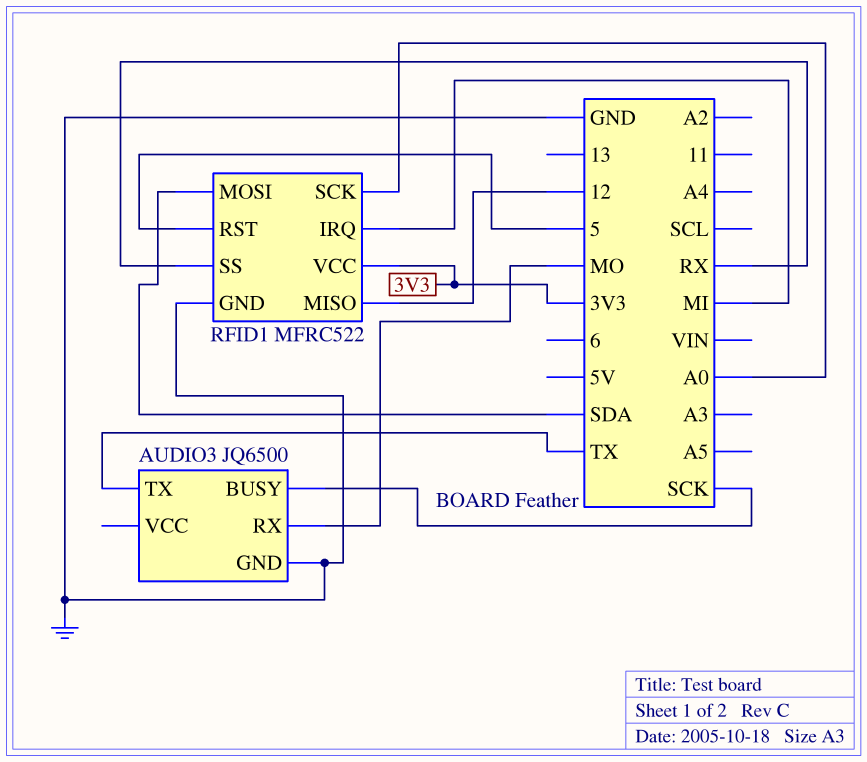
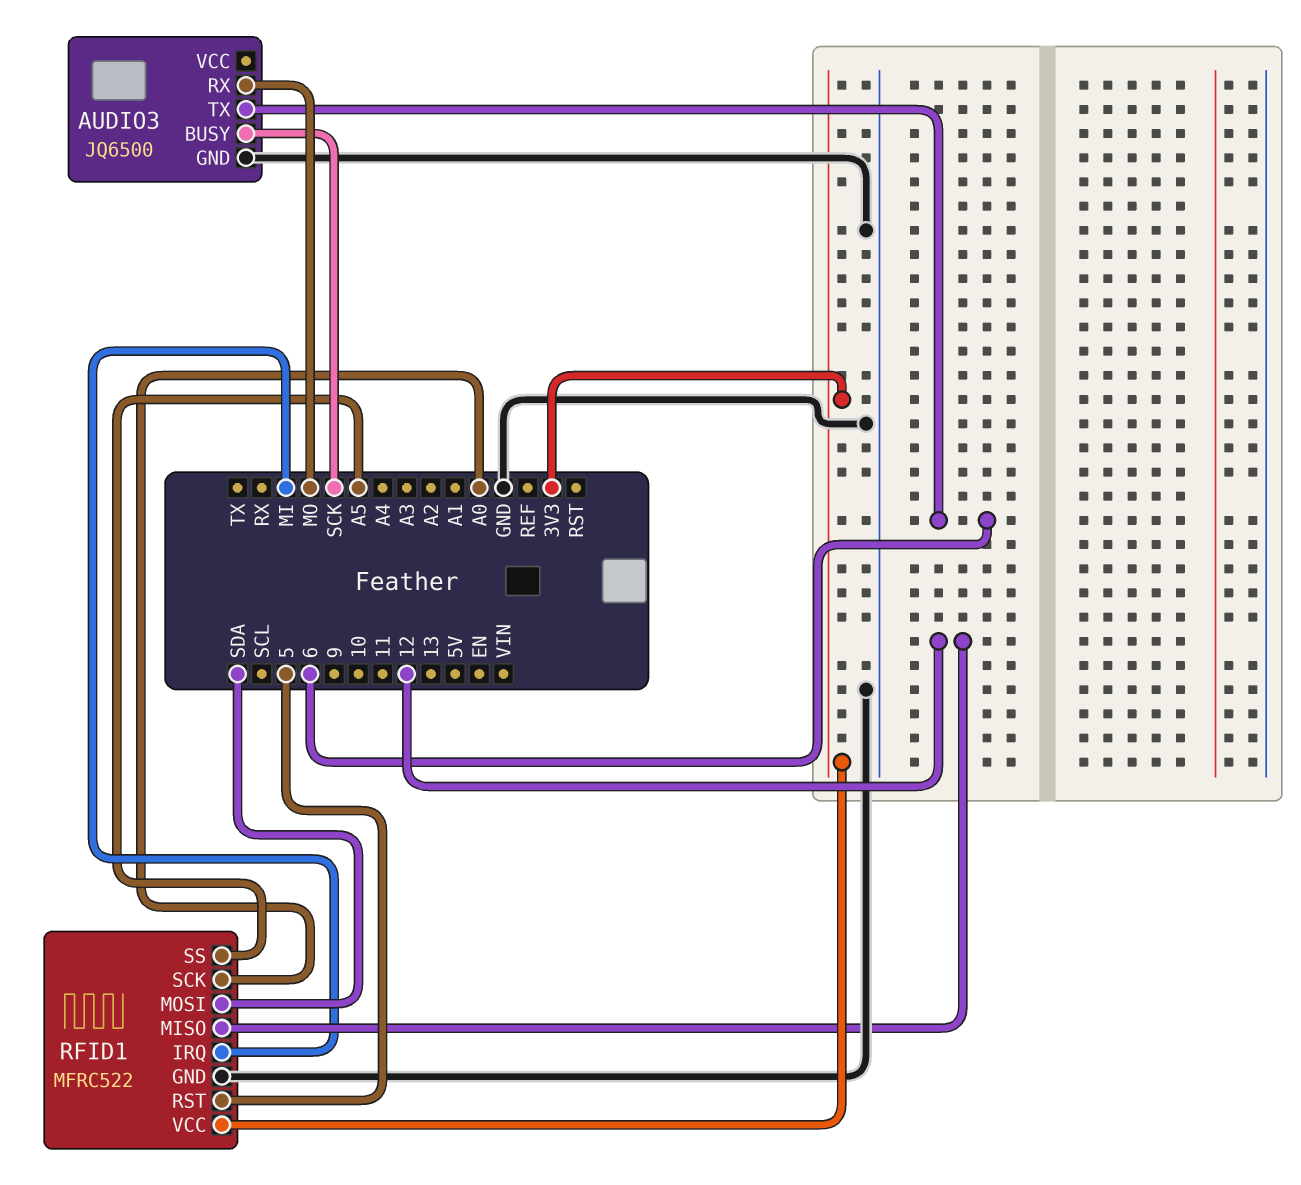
AUDIO3 pin TX: TX -> 6
RFID1 pin SS: RX -> A5

